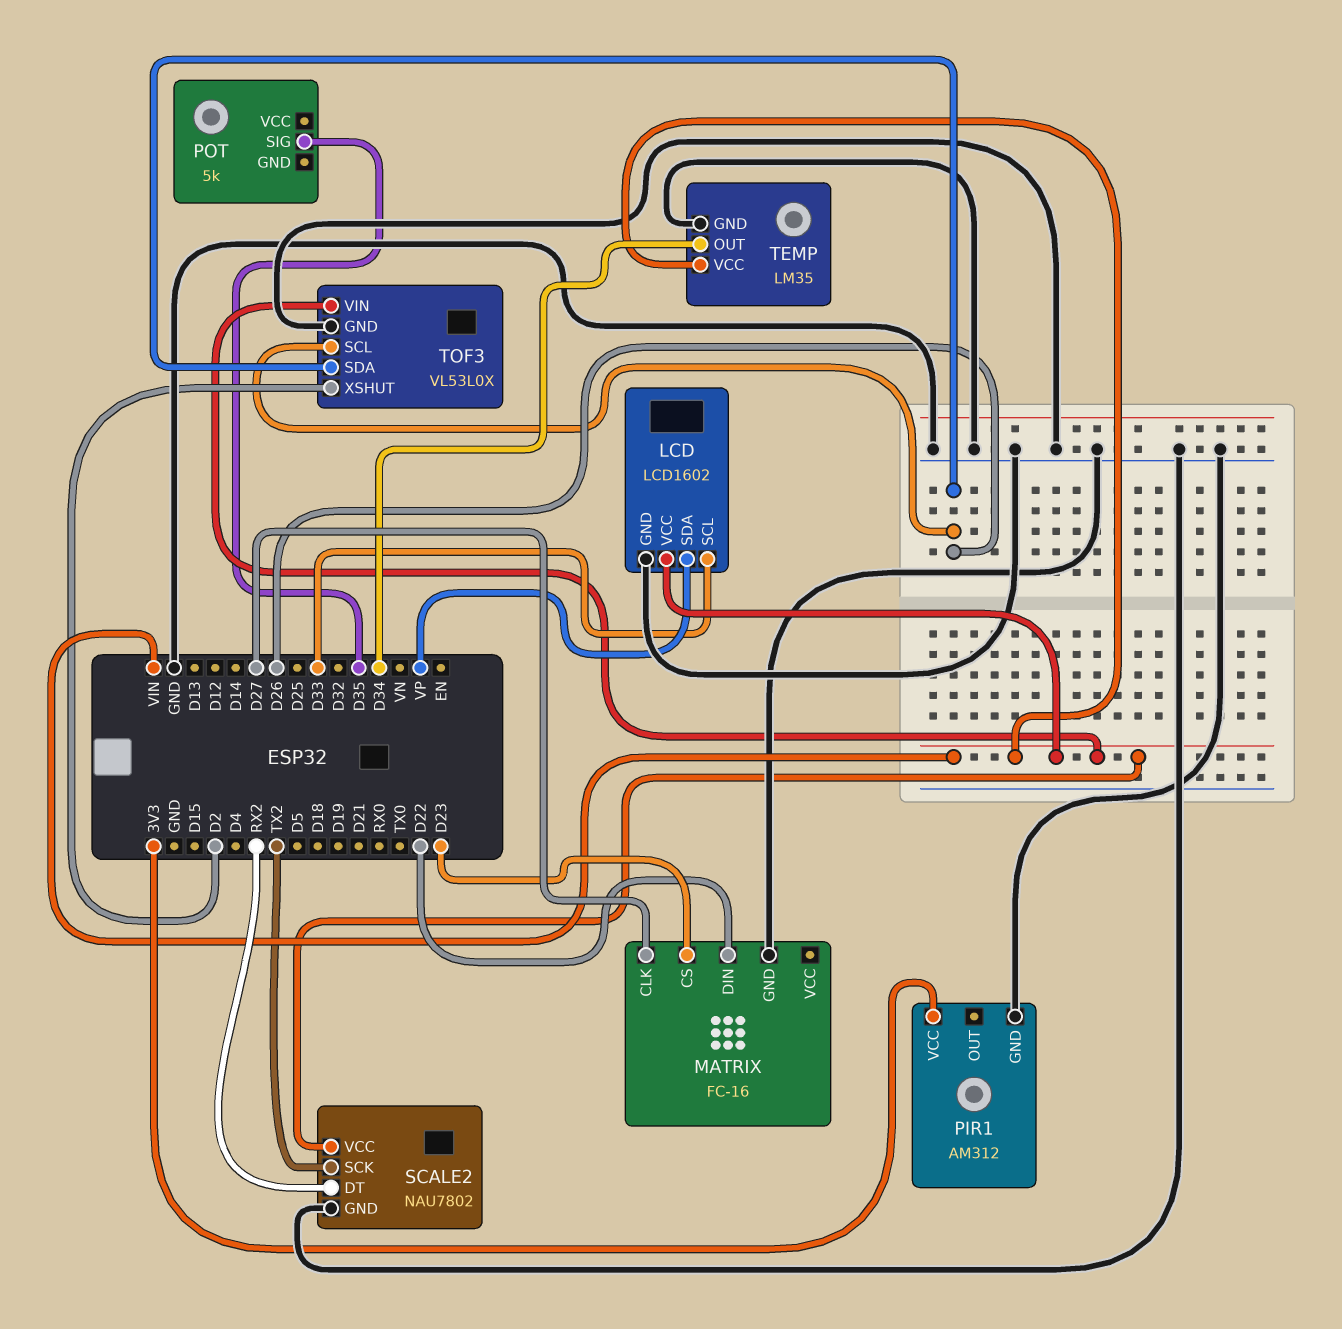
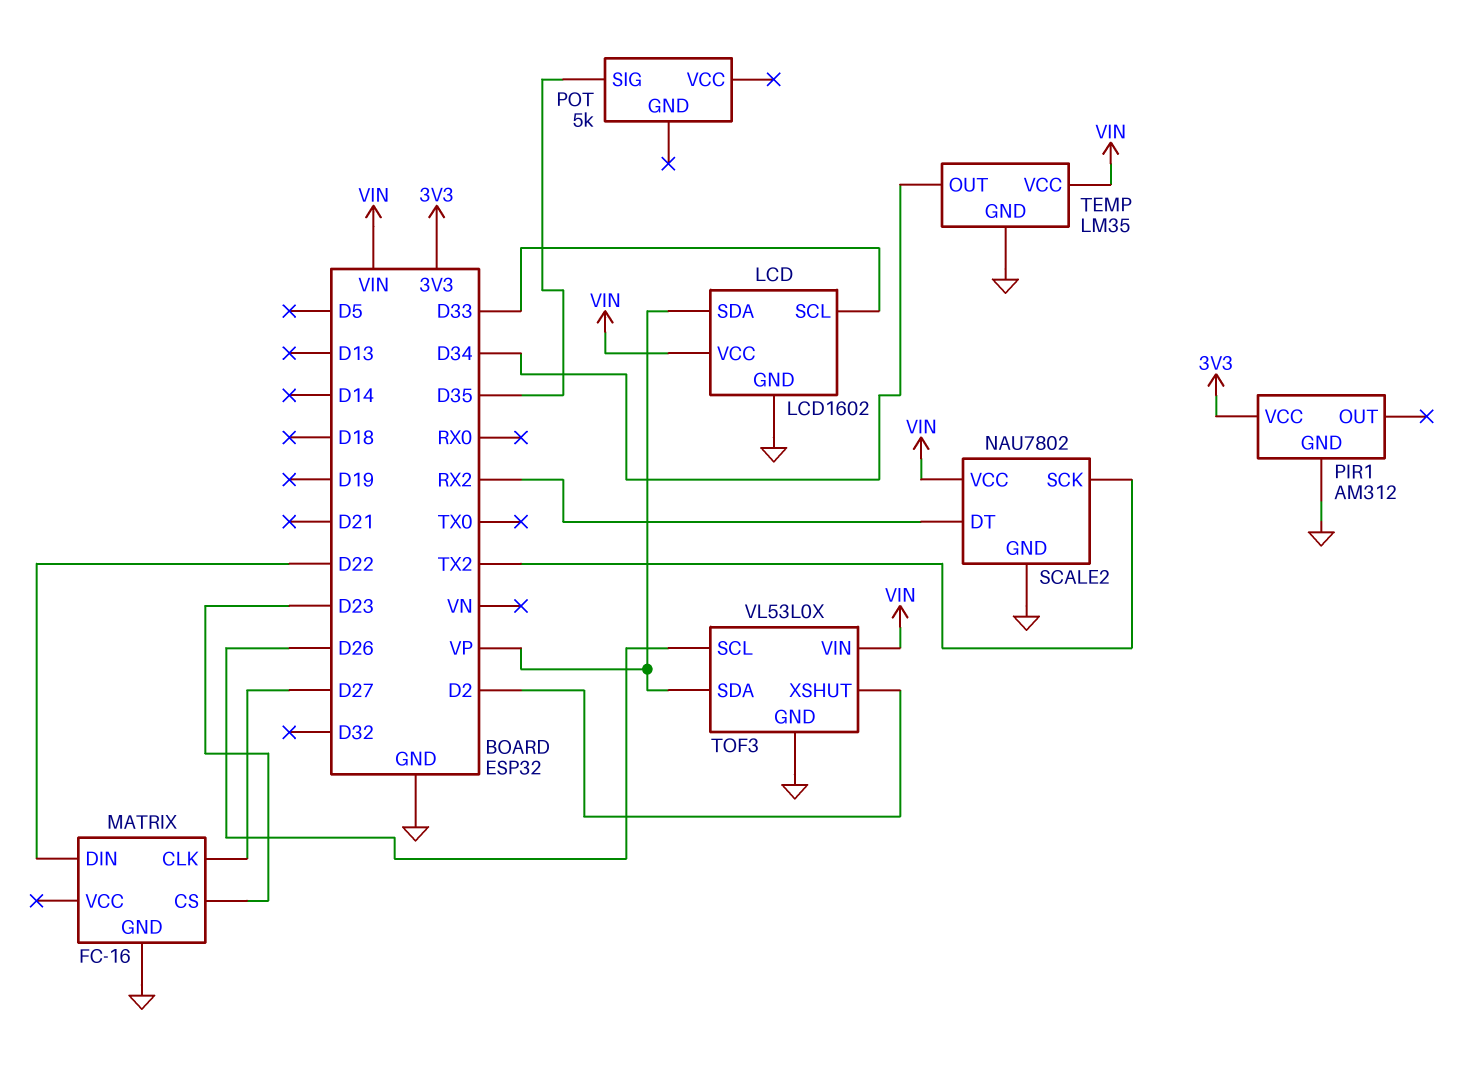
TOF3 pin SDA: D26 -> VP

